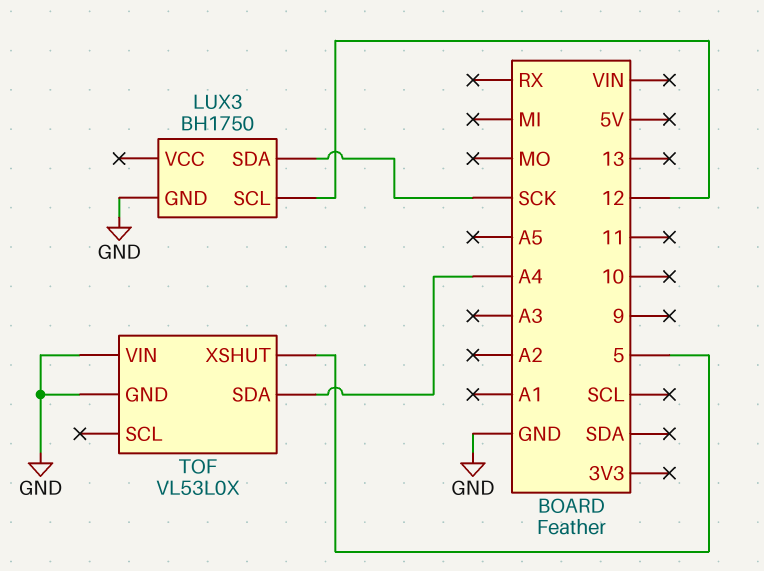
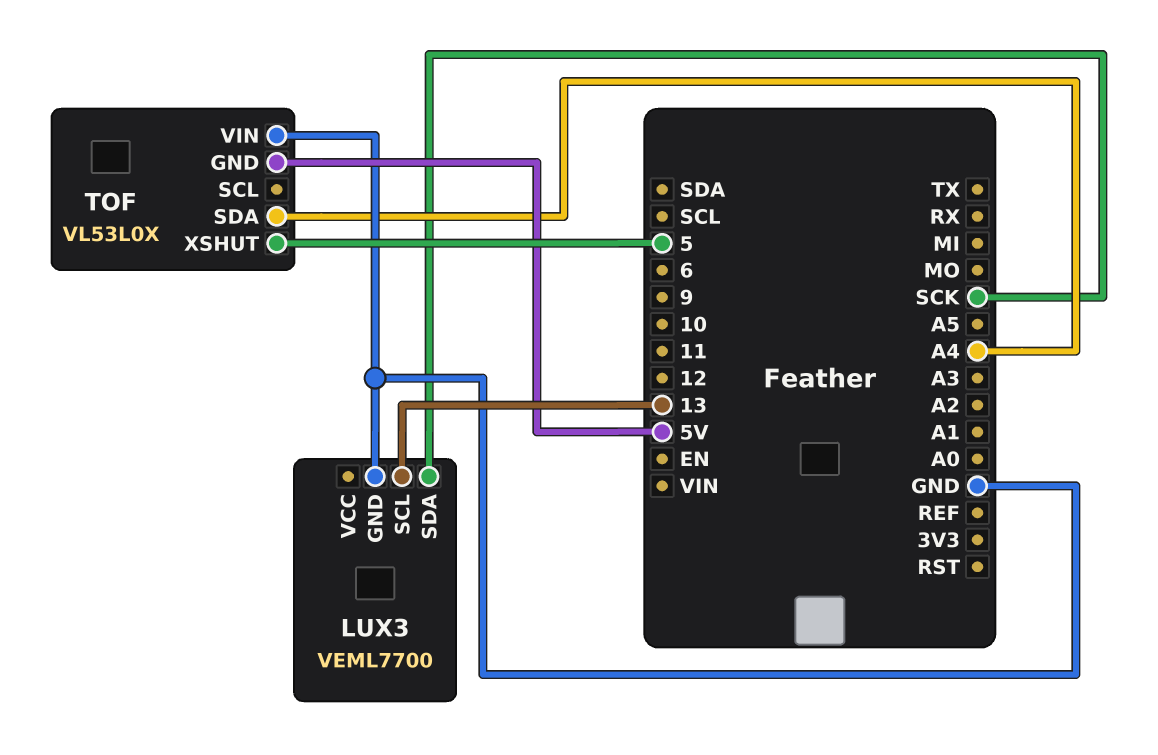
LUX3: BH1750 -> VEML7700
LUX3 pin SCL: 12 -> 13
TOF pin GND: GND -> 5V

